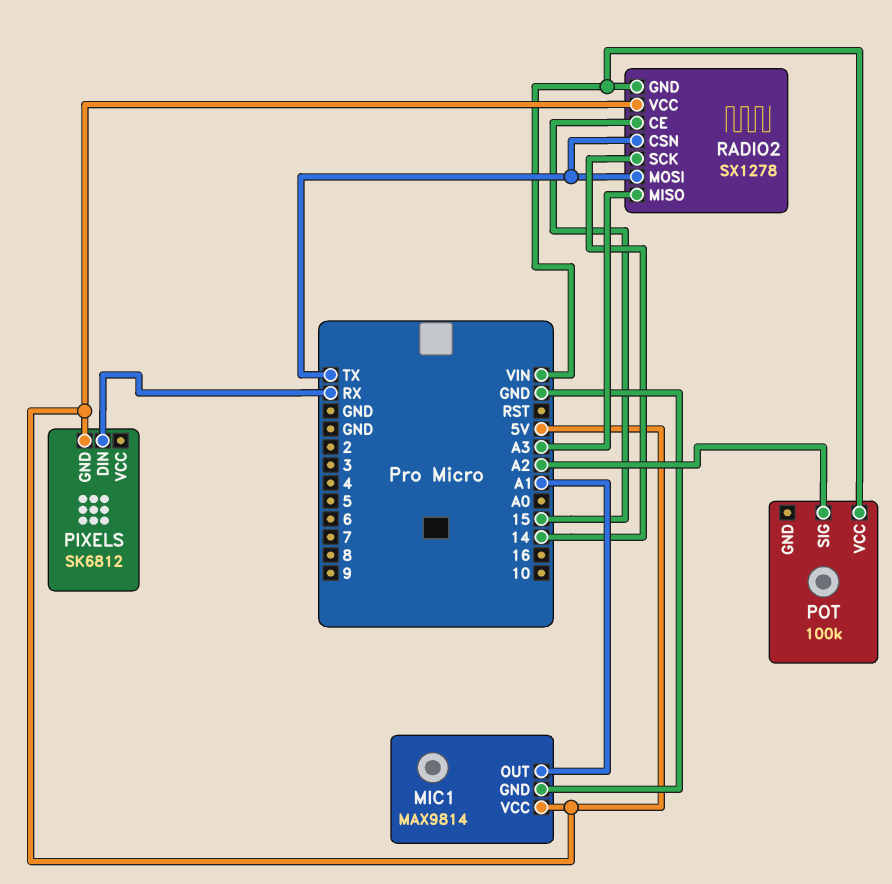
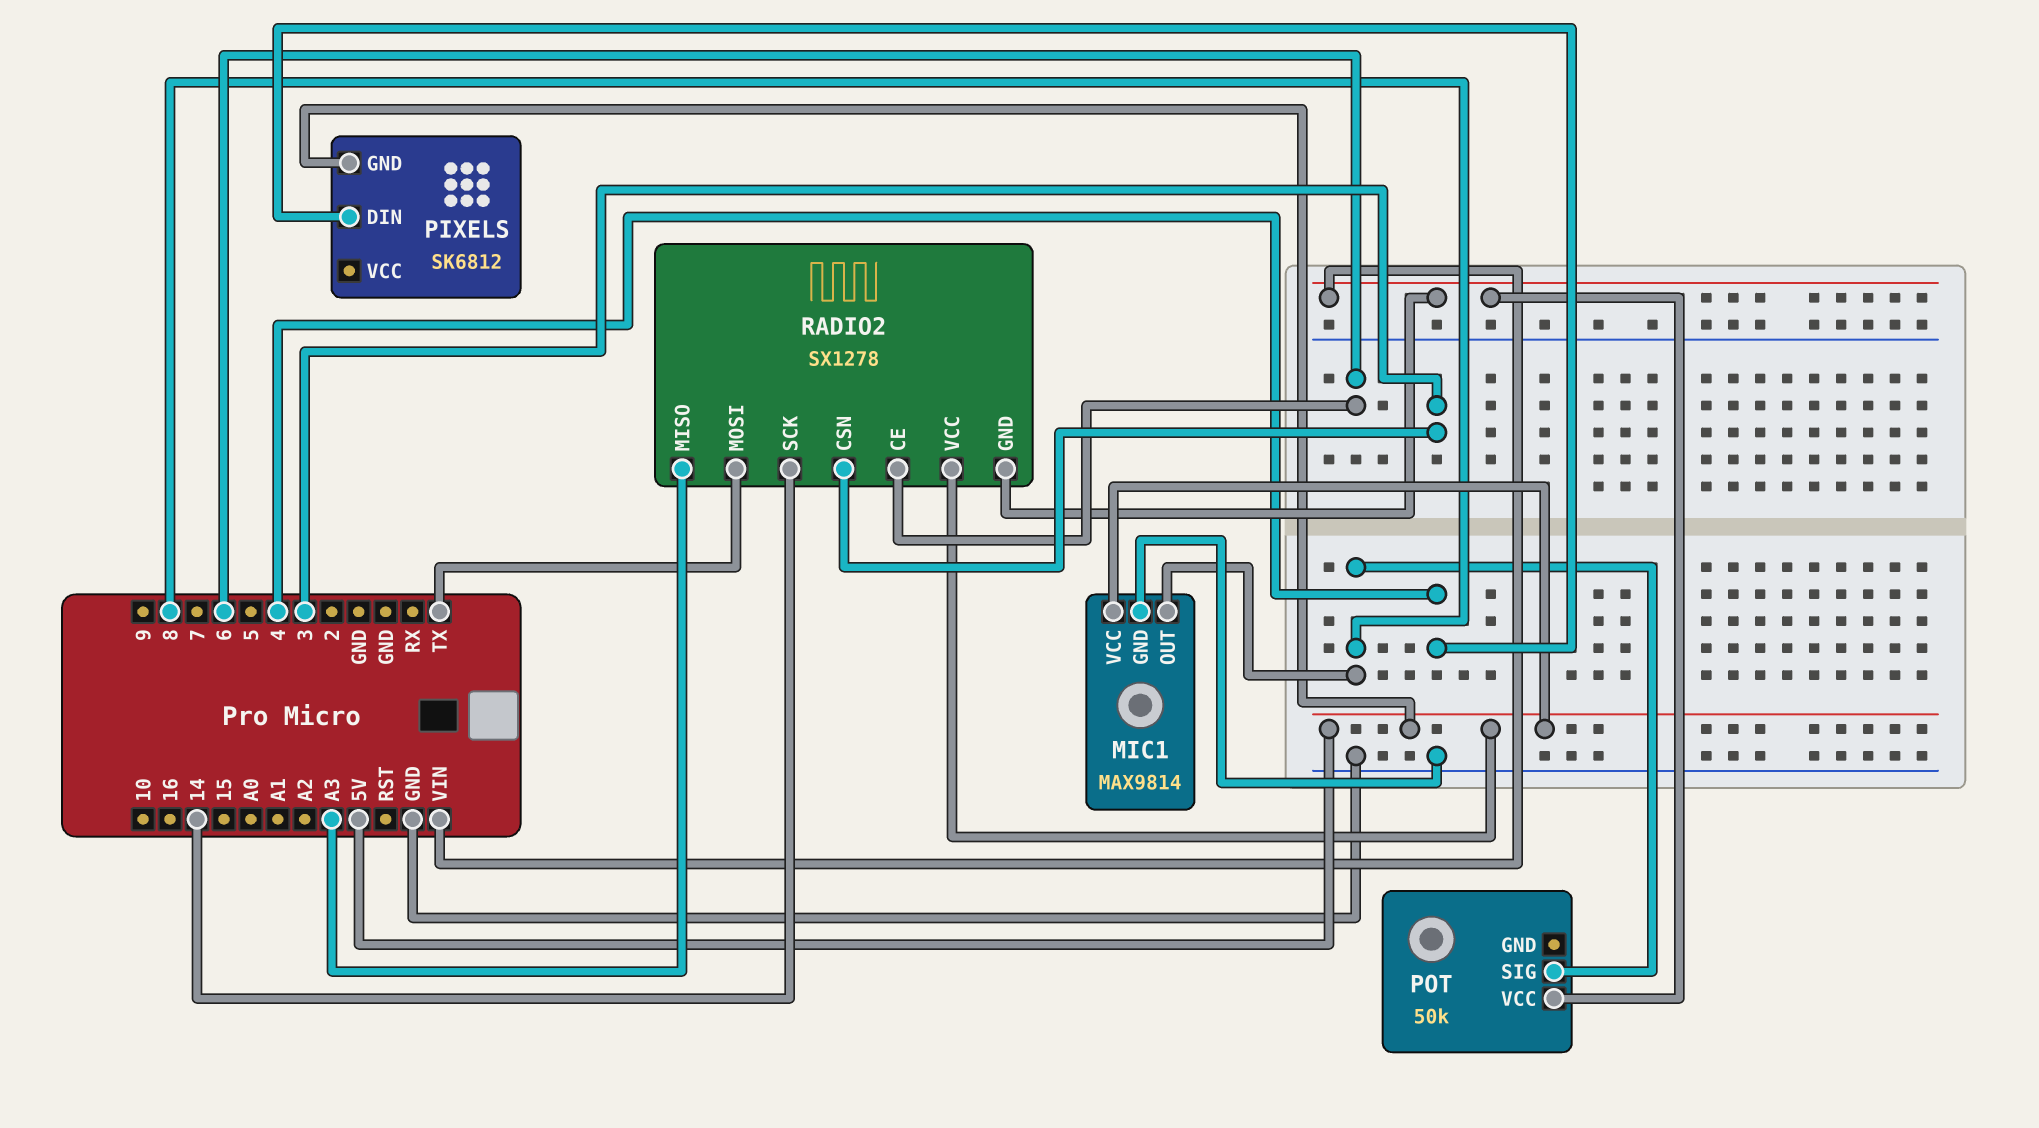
MIC1 pin OUT: A1 -> 8
PIXELS pin DIN: RX -> 4
POT: 100k -> 50k
POT pin SIG: A2 -> 8
RADIO2 pin CE: 15 -> 6
RADIO2 pin CSN: TX -> 3

